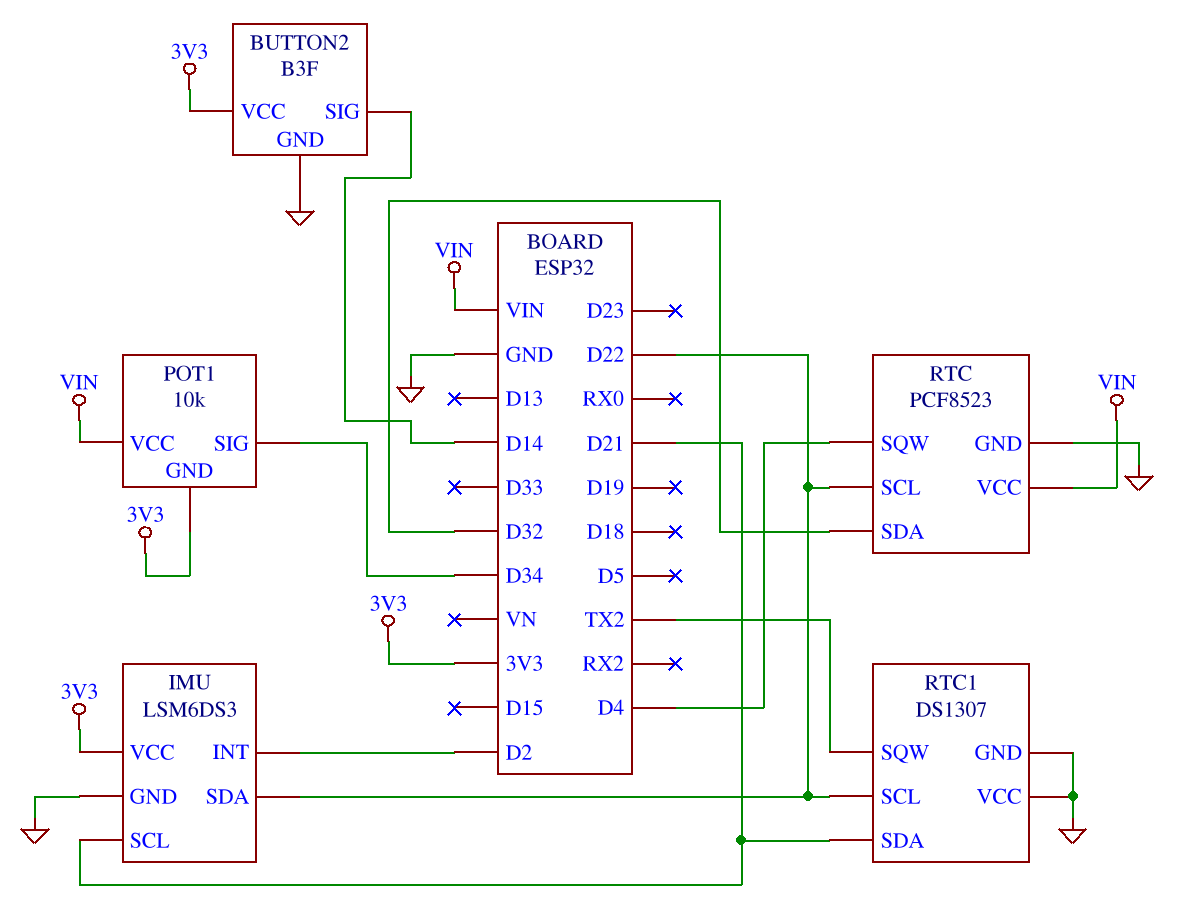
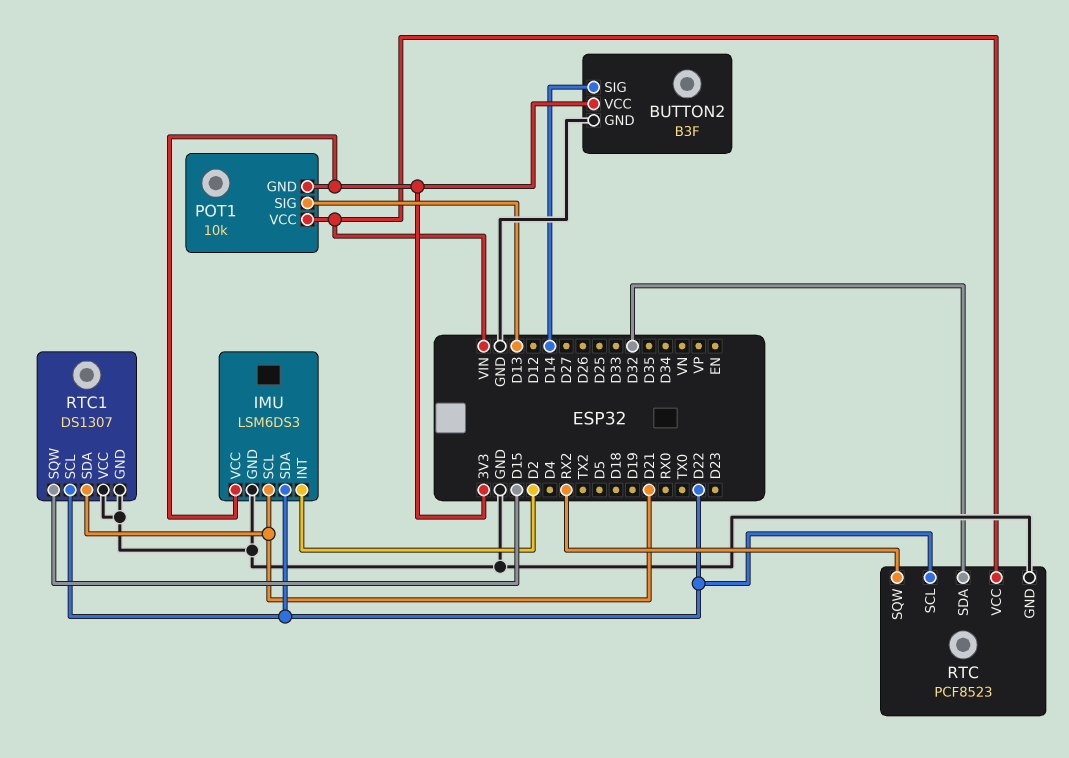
POT1 pin SIG: D34 -> D13
RTC pin SQW: D4 -> RX2
RTC1 pin SQW: TX2 -> D15

